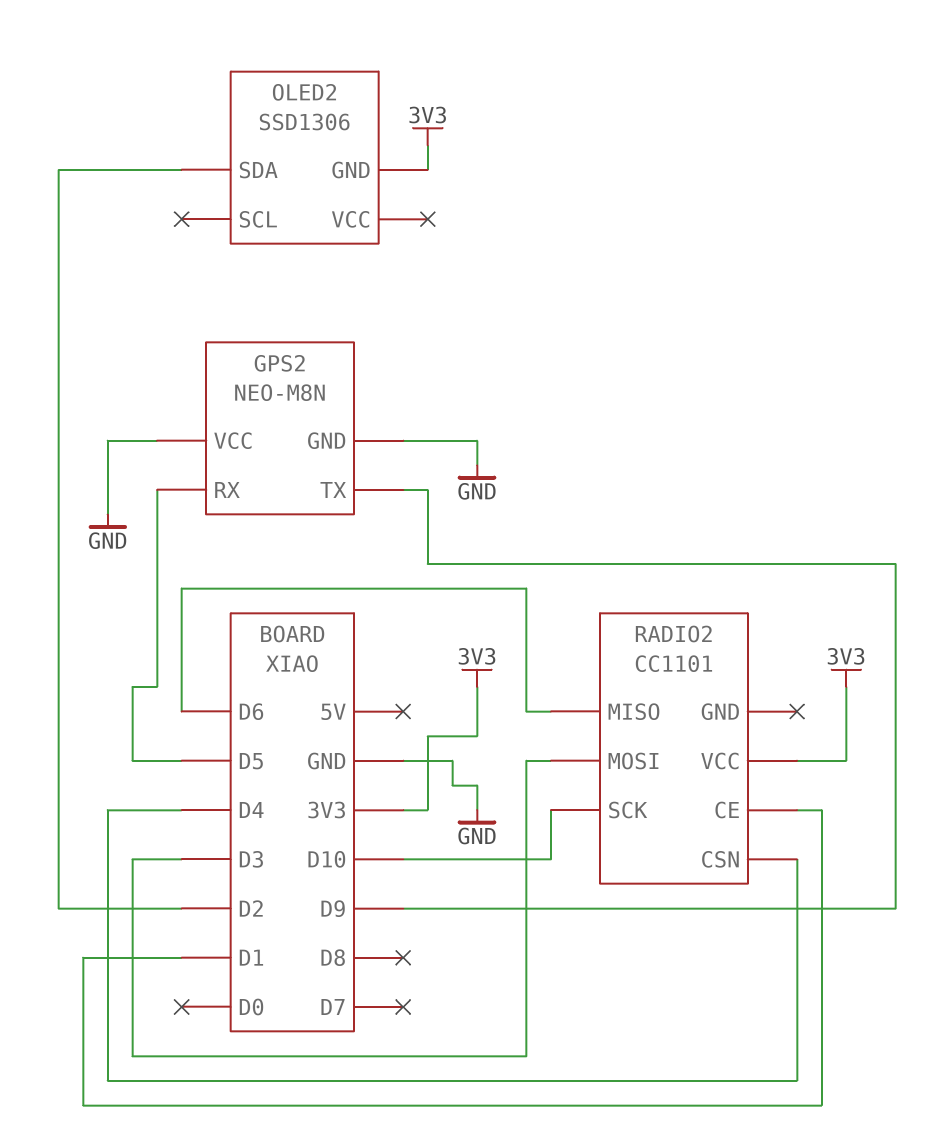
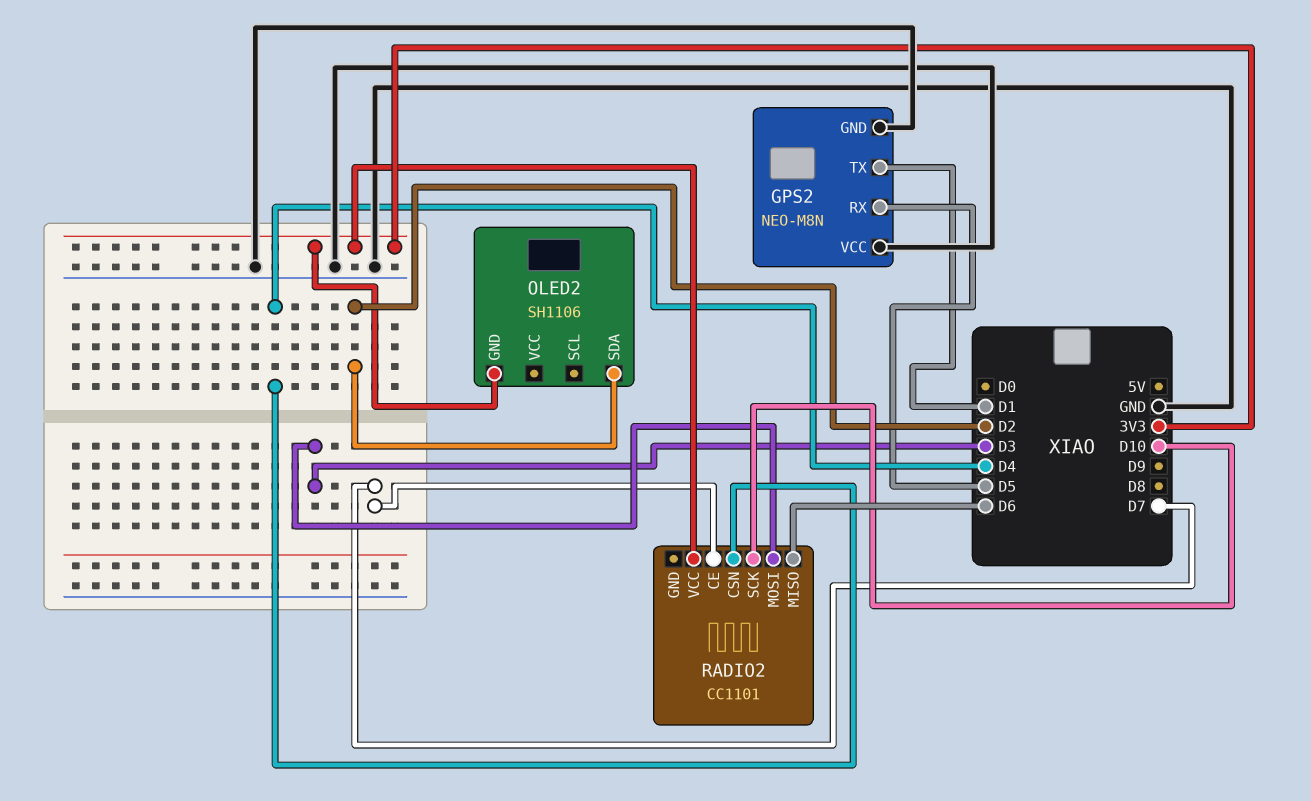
GPS2 pin TX: D9 -> D1
OLED2: SSD1306 -> SH1106
RADIO2 pin CE: D1 -> D7

